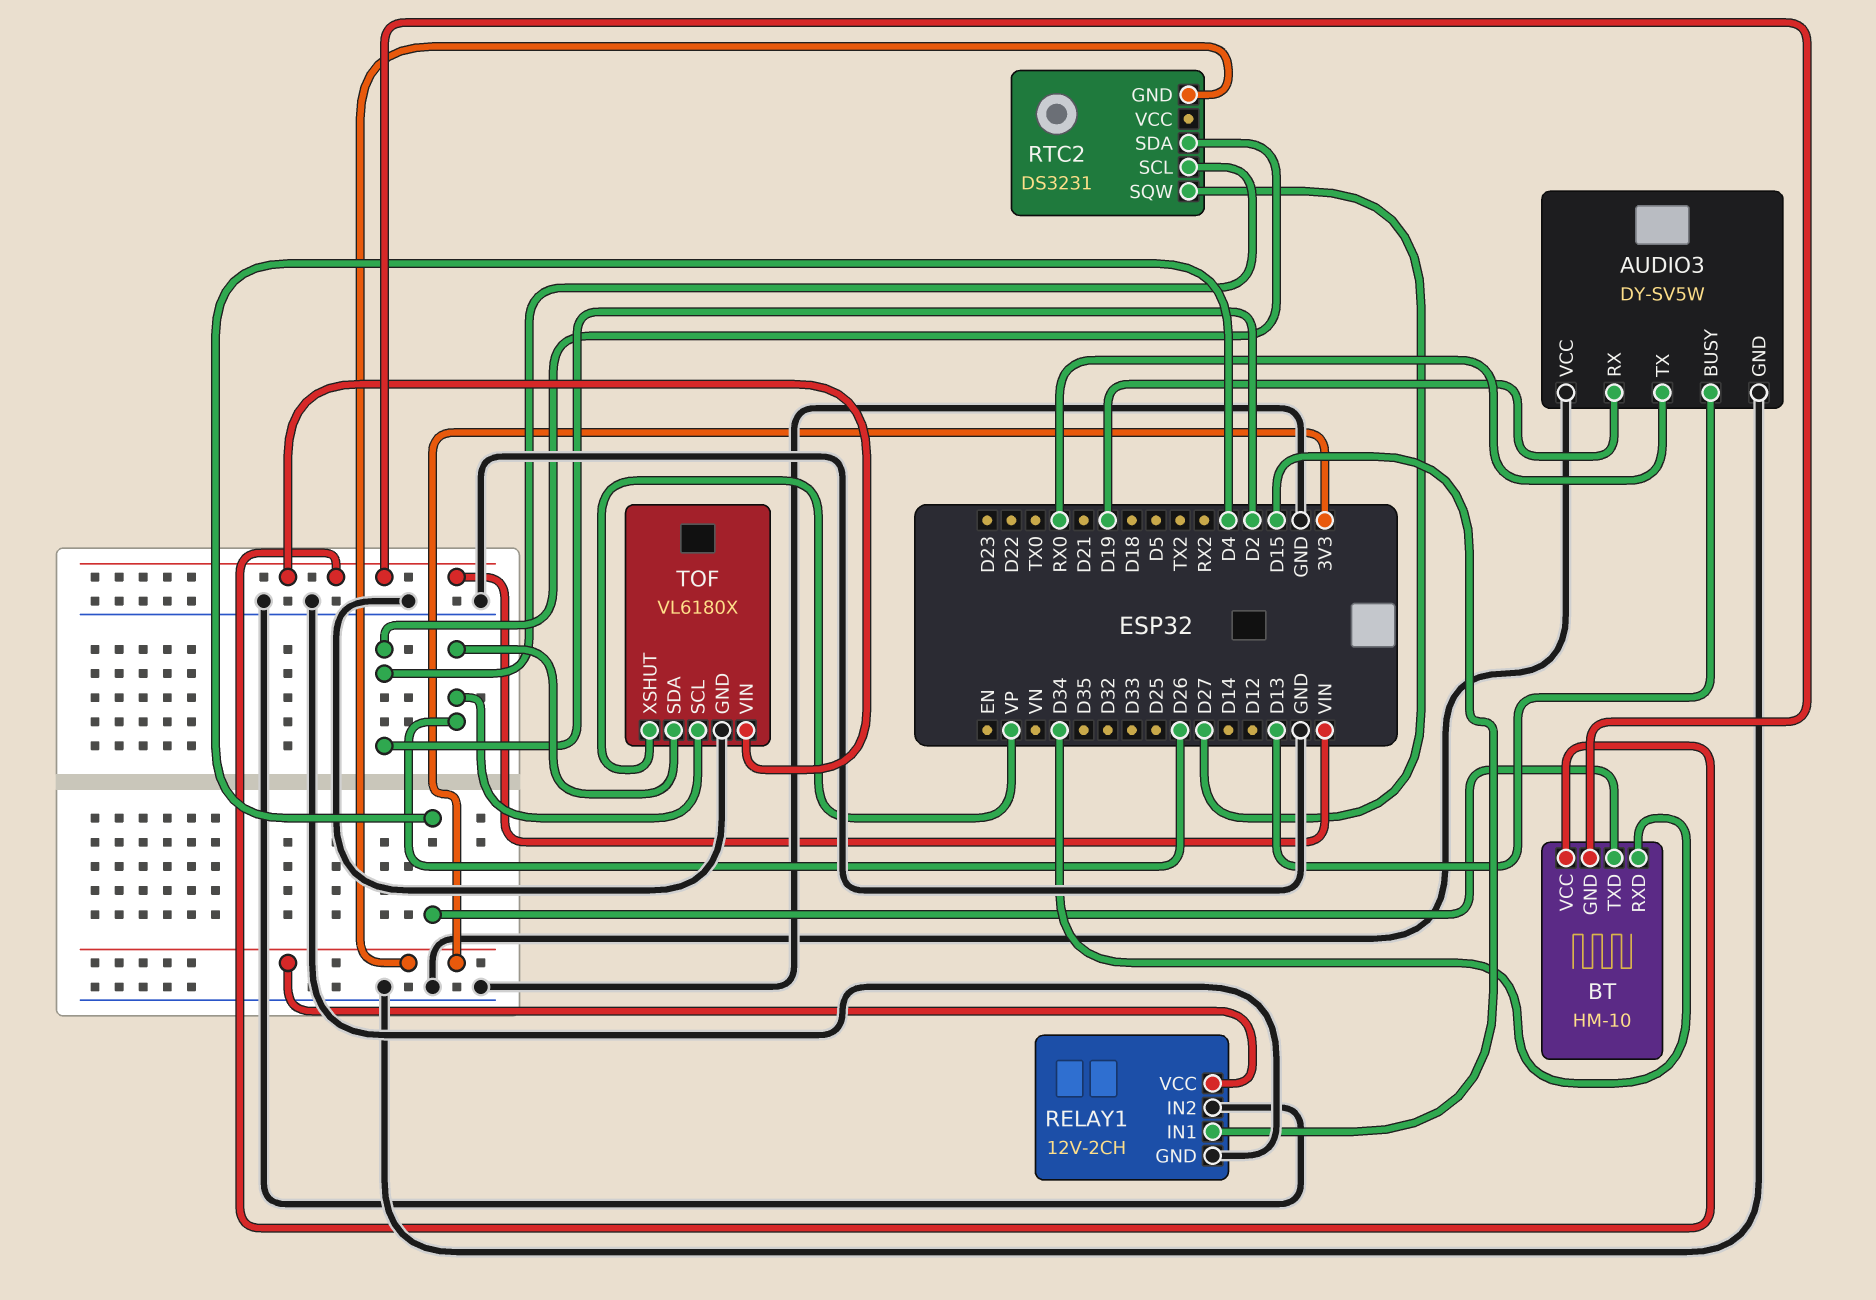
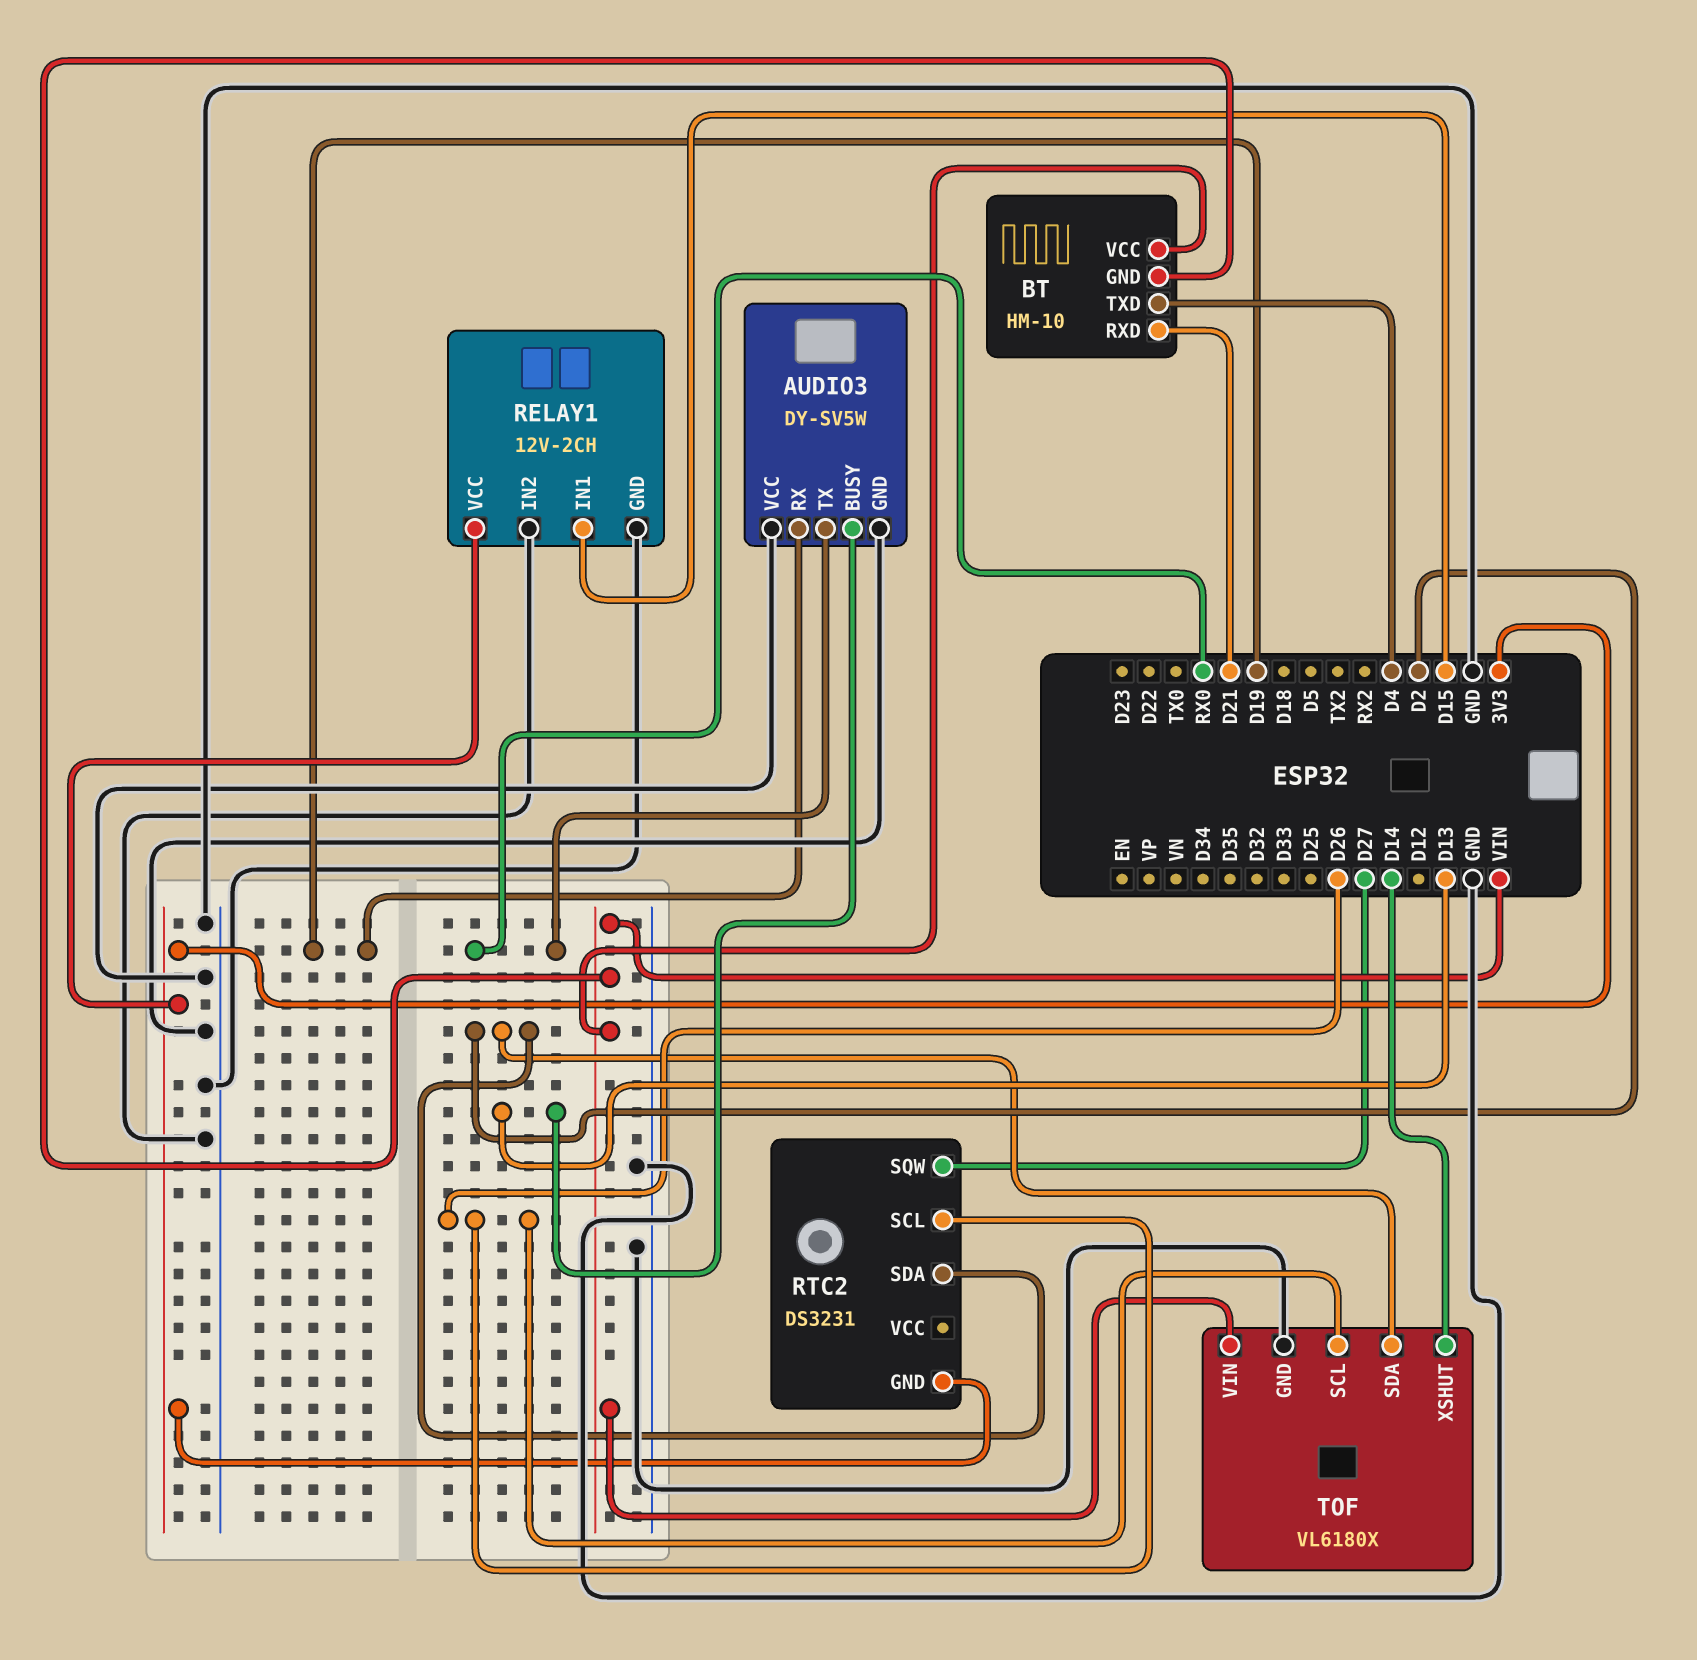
BT pin RXD: D34 -> D21
RTC2 pin SCL: D2 -> D26
TOF pin SDA: D26 -> D2
TOF pin XSHUT: VP -> D14

